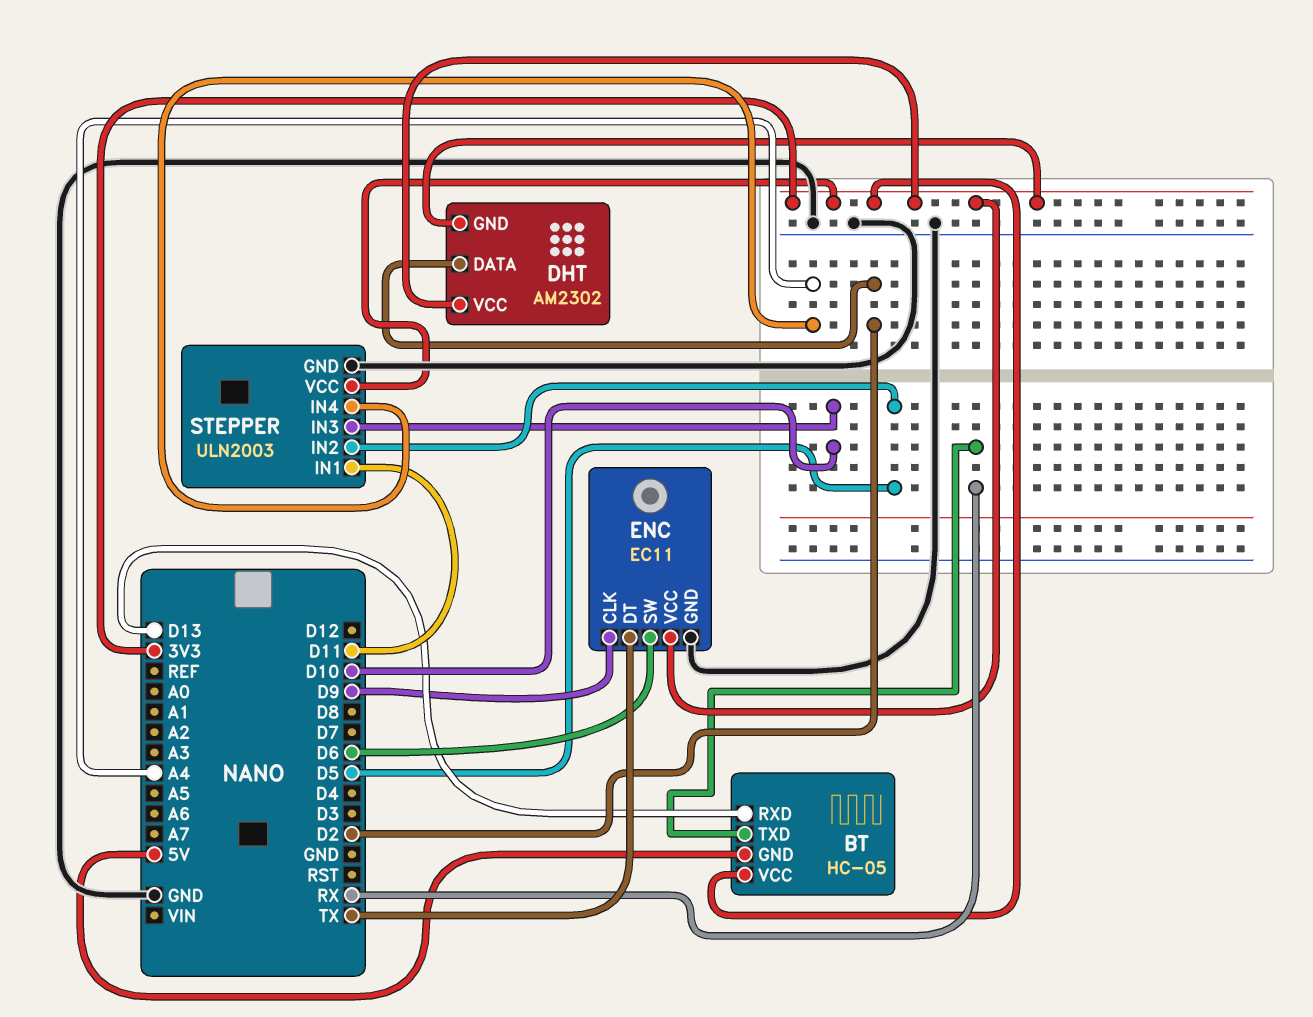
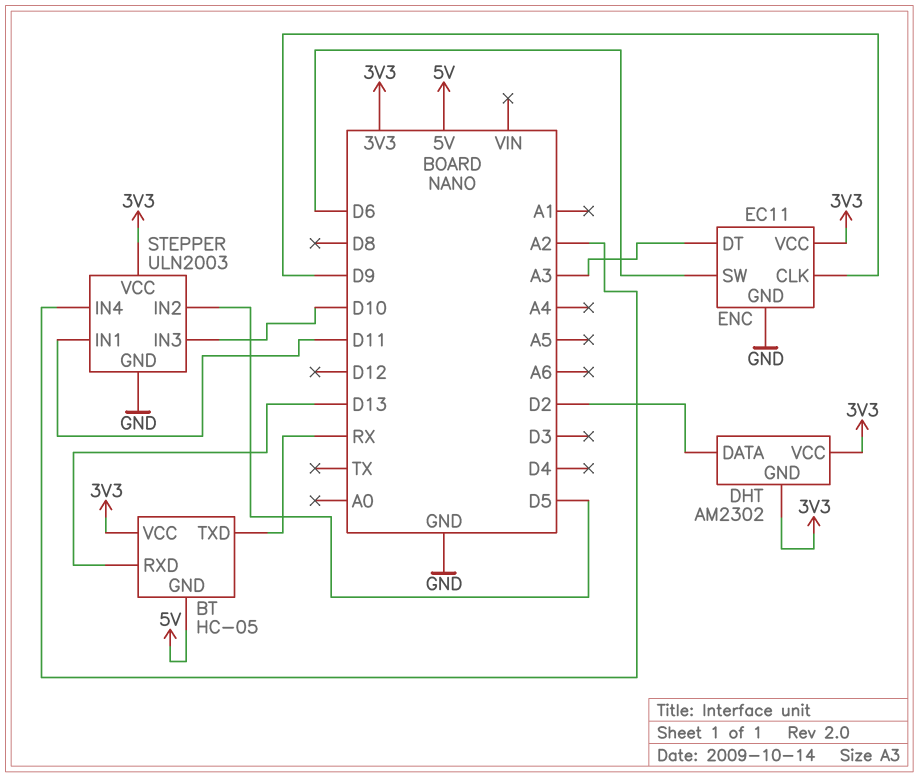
ENC pin DT: TX -> A3
STEPPER pin IN4: A4 -> A2

